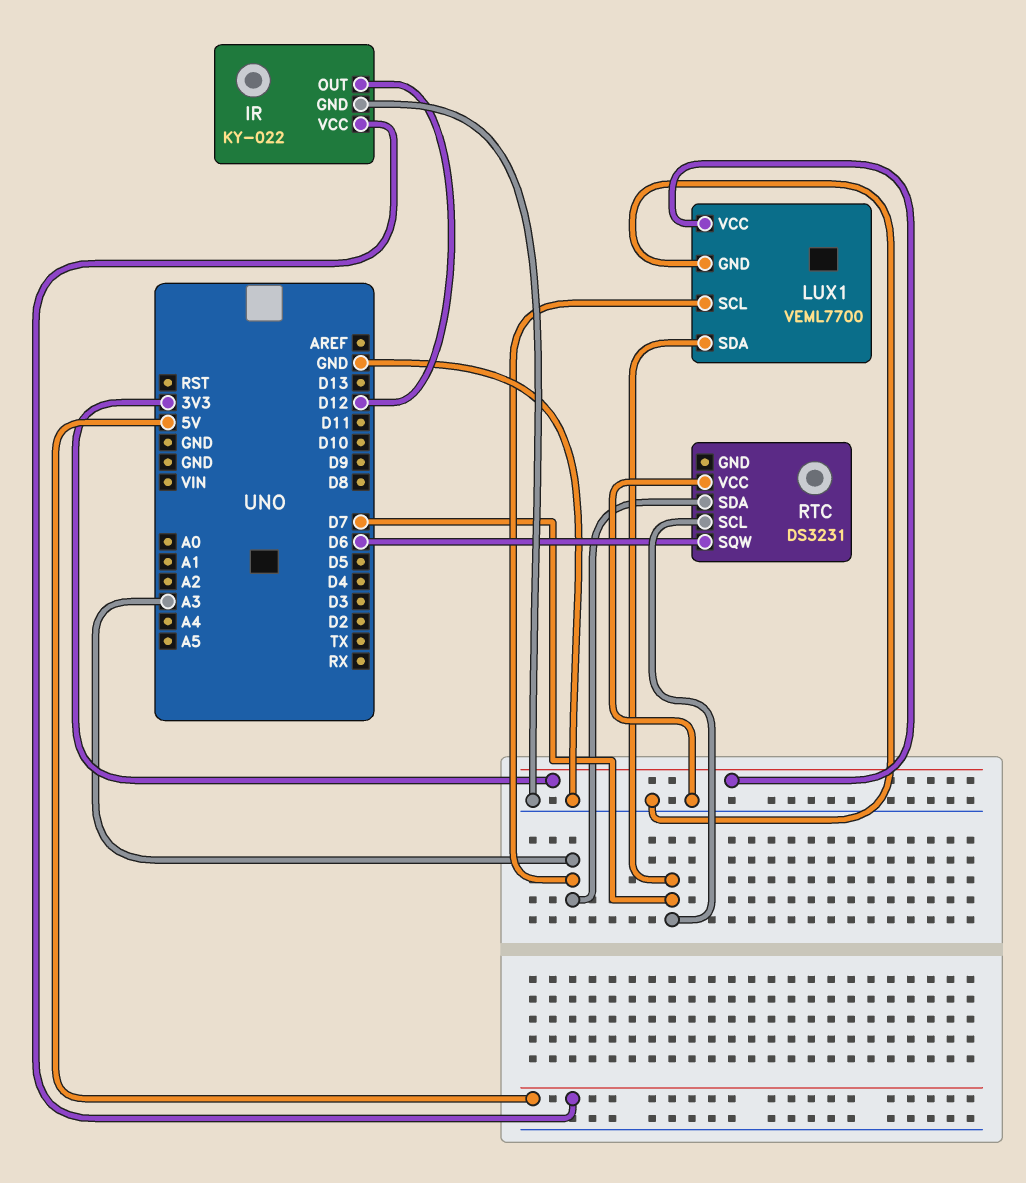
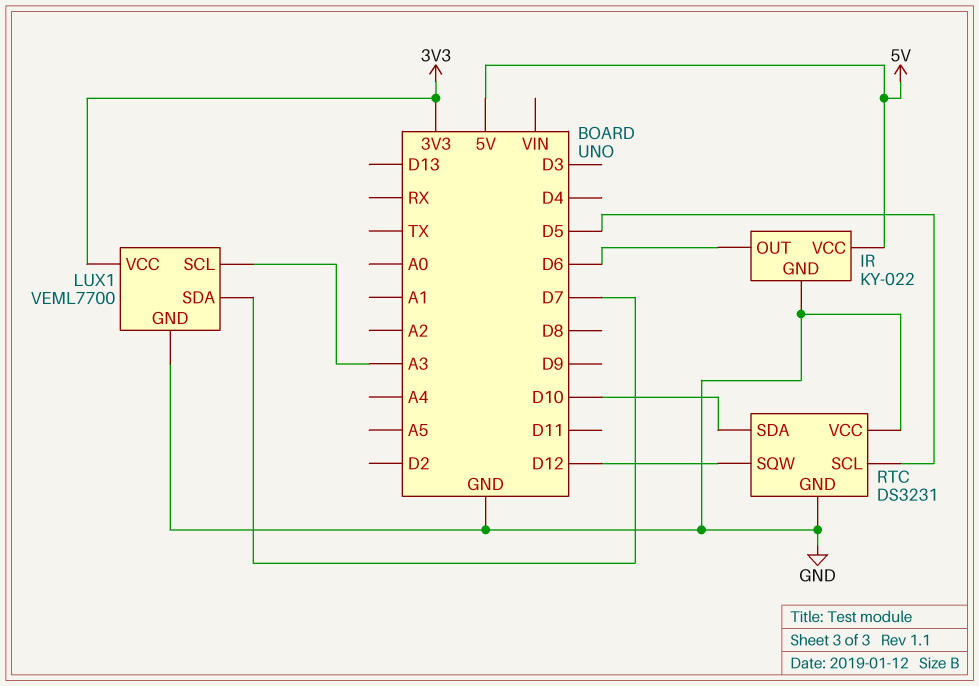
IR pin OUT: D12 -> D6
RTC pin GND: none -> GND
RTC pin SCL: D7 -> D5
RTC pin SDA: A3 -> D10
RTC pin SQW: D6 -> D12

